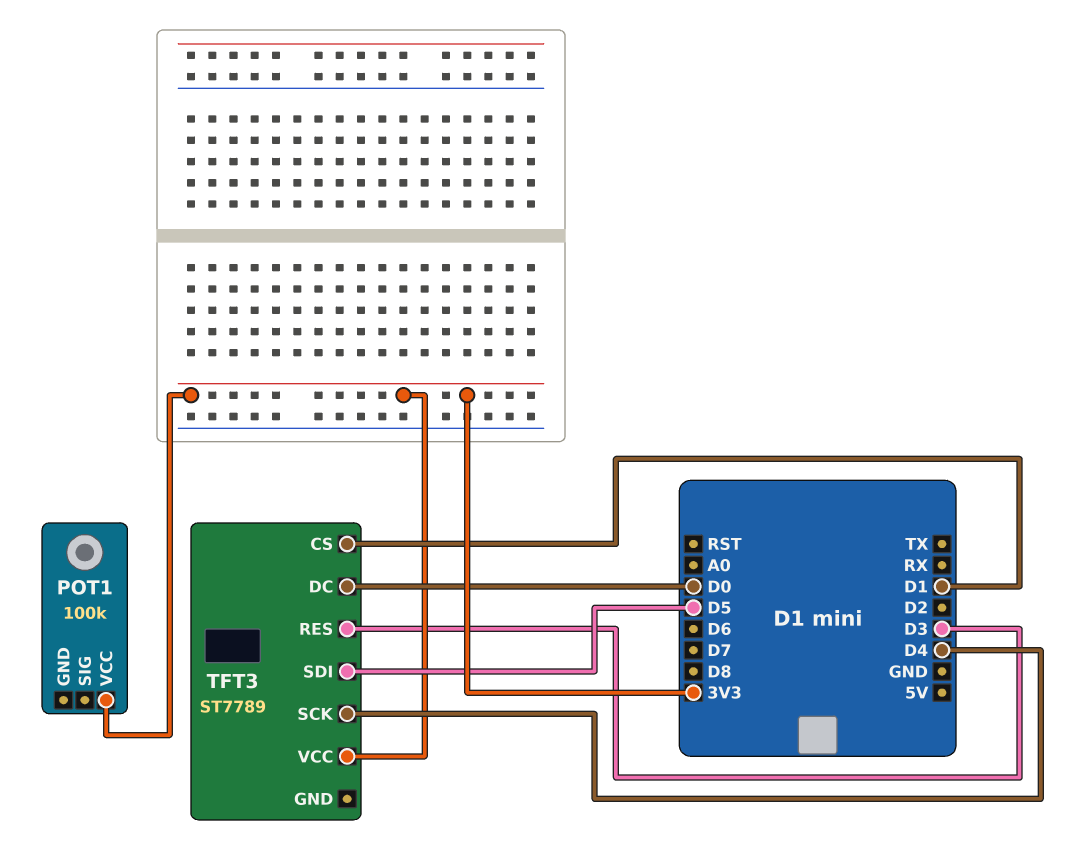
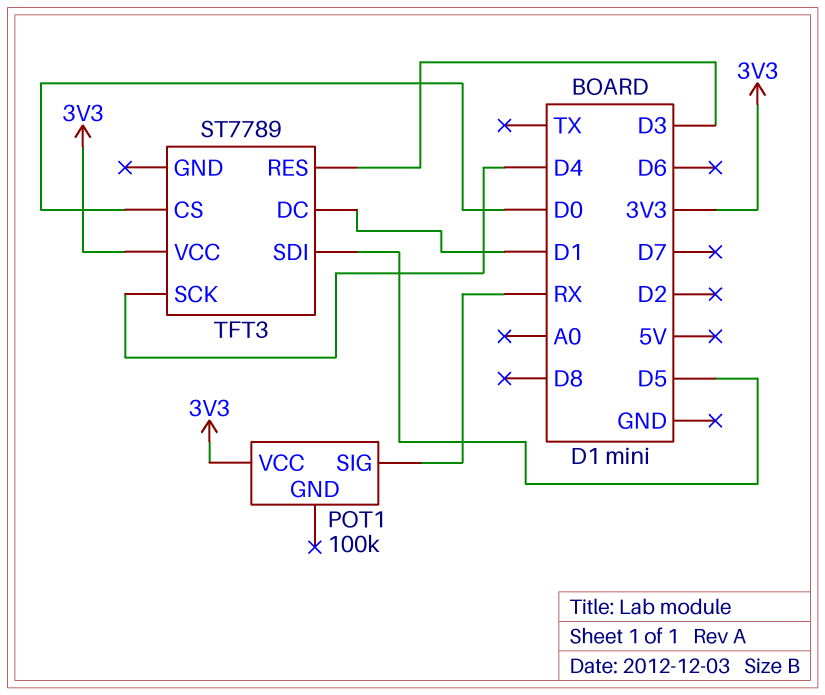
POT1 pin SIG: none -> RX
TFT3 pin CS: D1 -> D0
TFT3 pin DC: D0 -> D1

